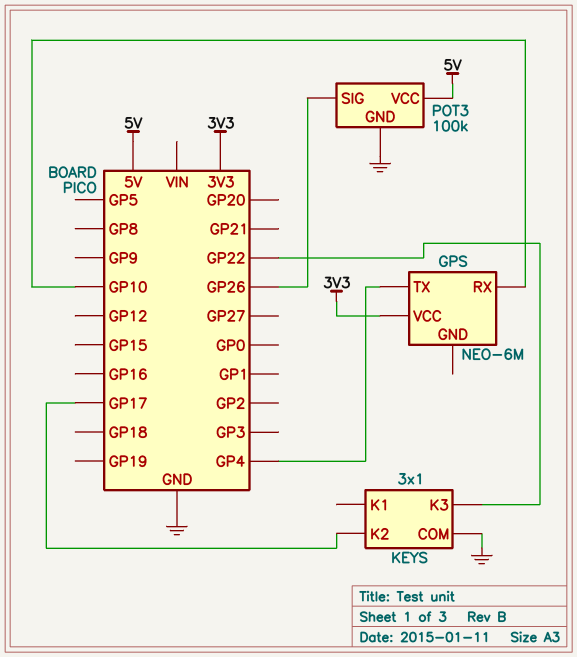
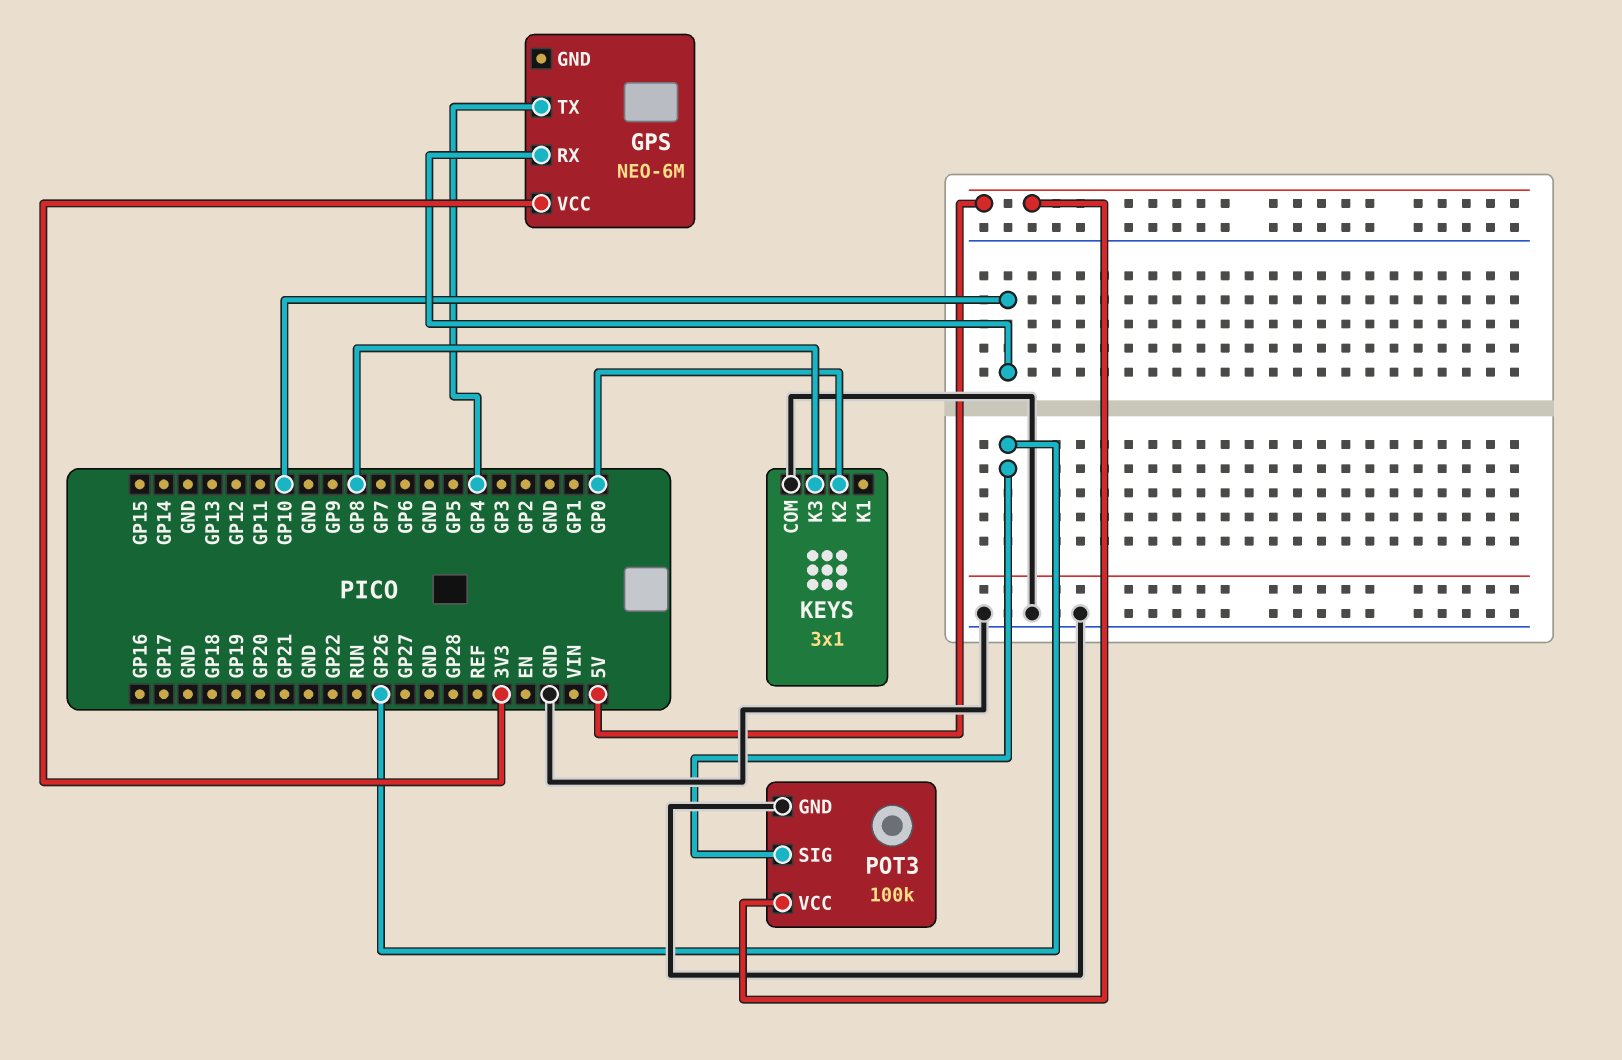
KEYS pin K2: GP17 -> GP0
KEYS pin K3: GP22 -> GP8

